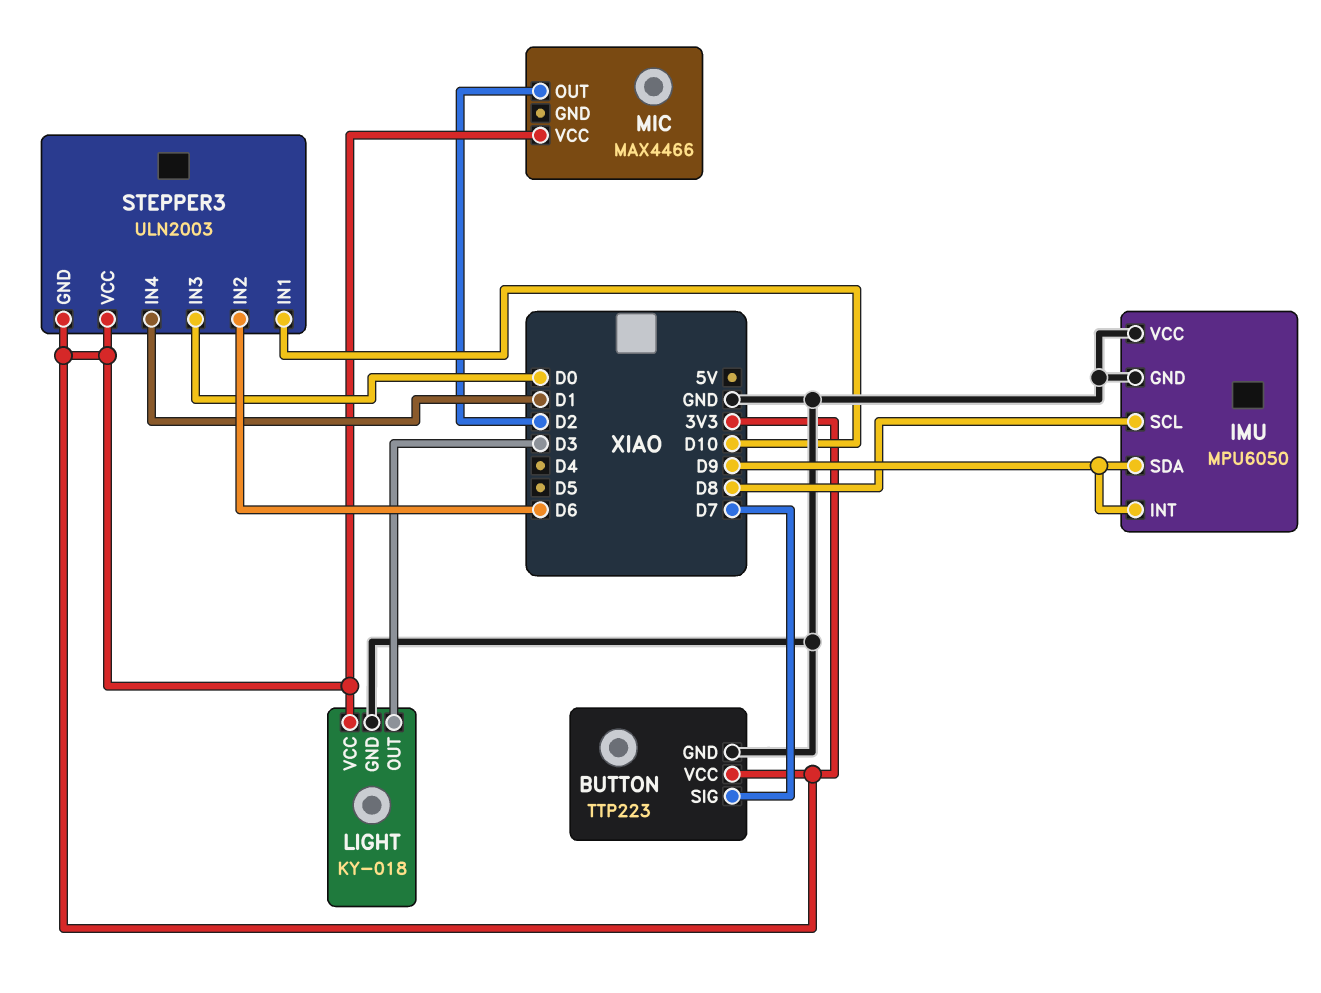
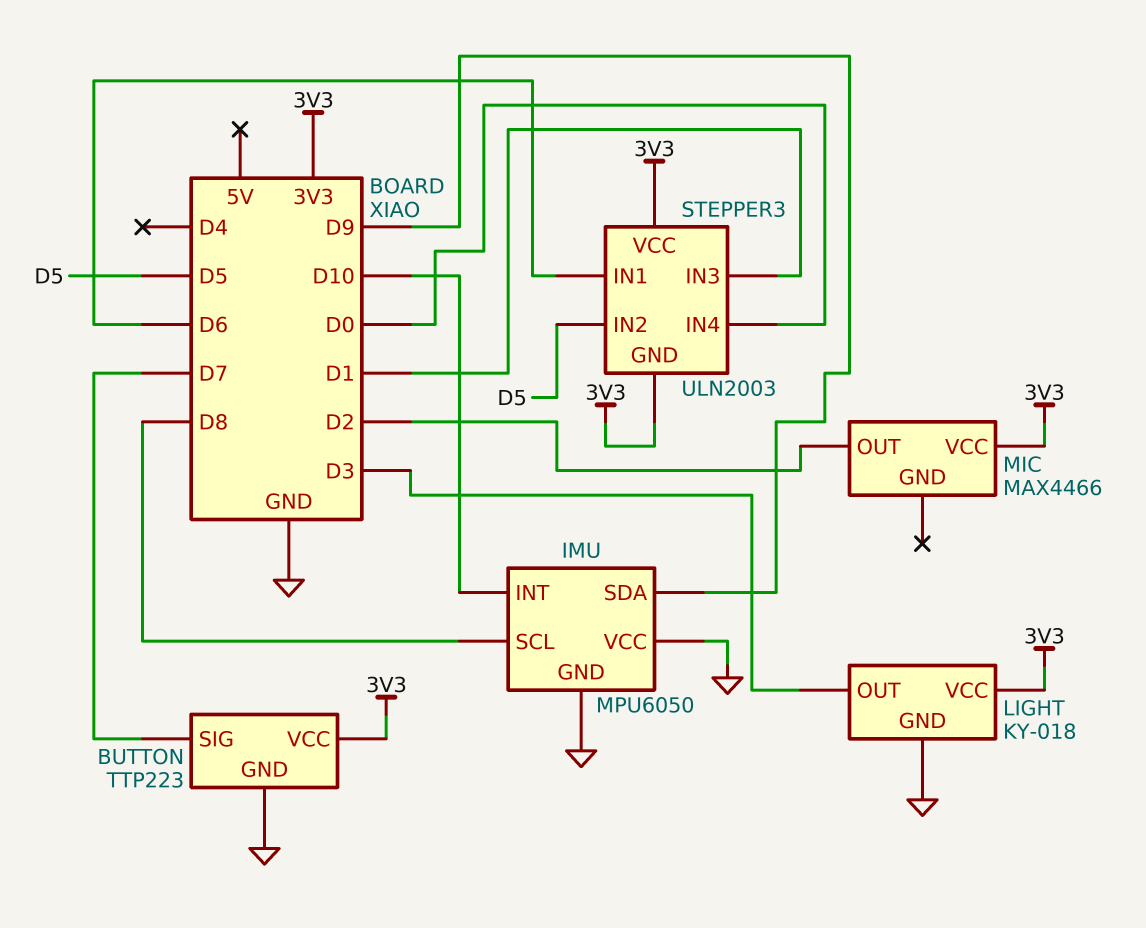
IMU pin INT: D9 -> D10
STEPPER3 pin IN1: D10 -> D6
STEPPER3 pin IN2: D6 -> D5
STEPPER3 pin IN3: D0 -> D1
STEPPER3 pin IN4: D1 -> D0

